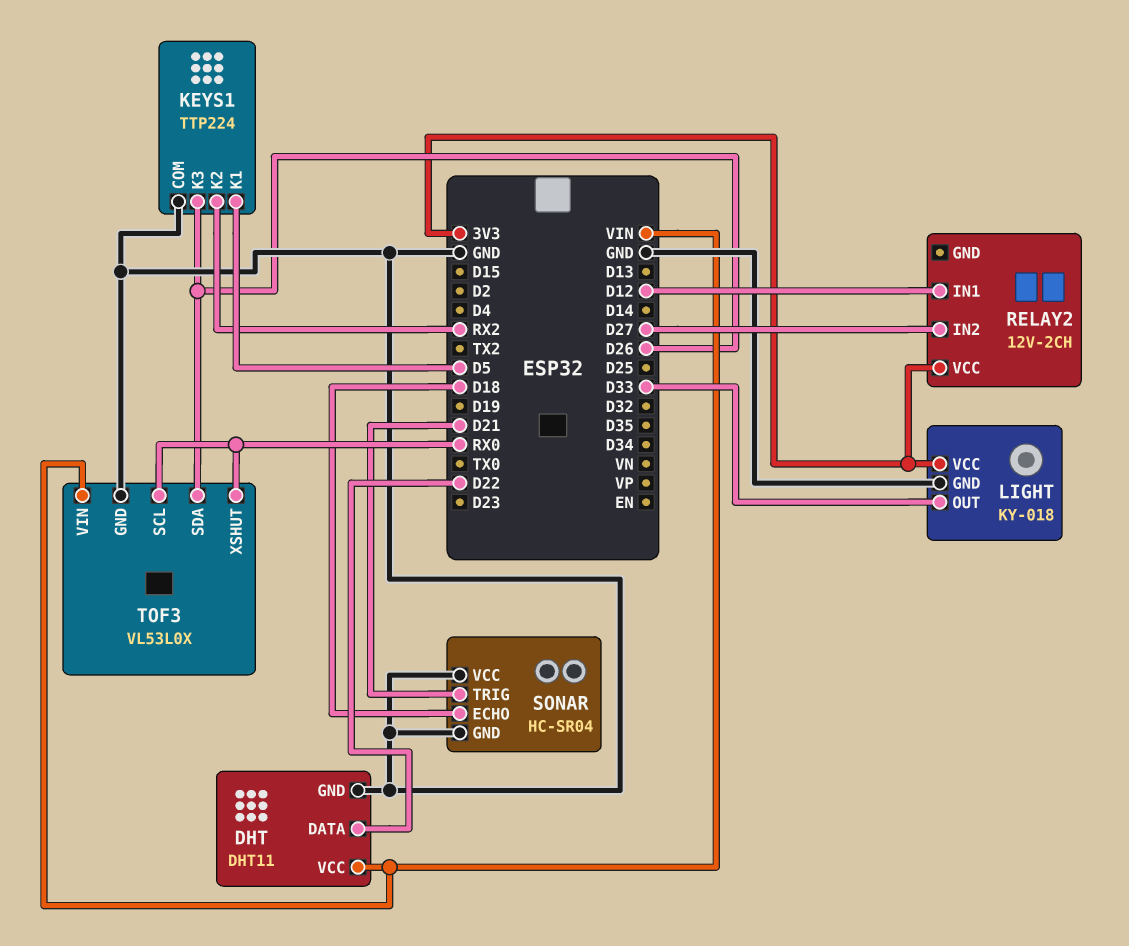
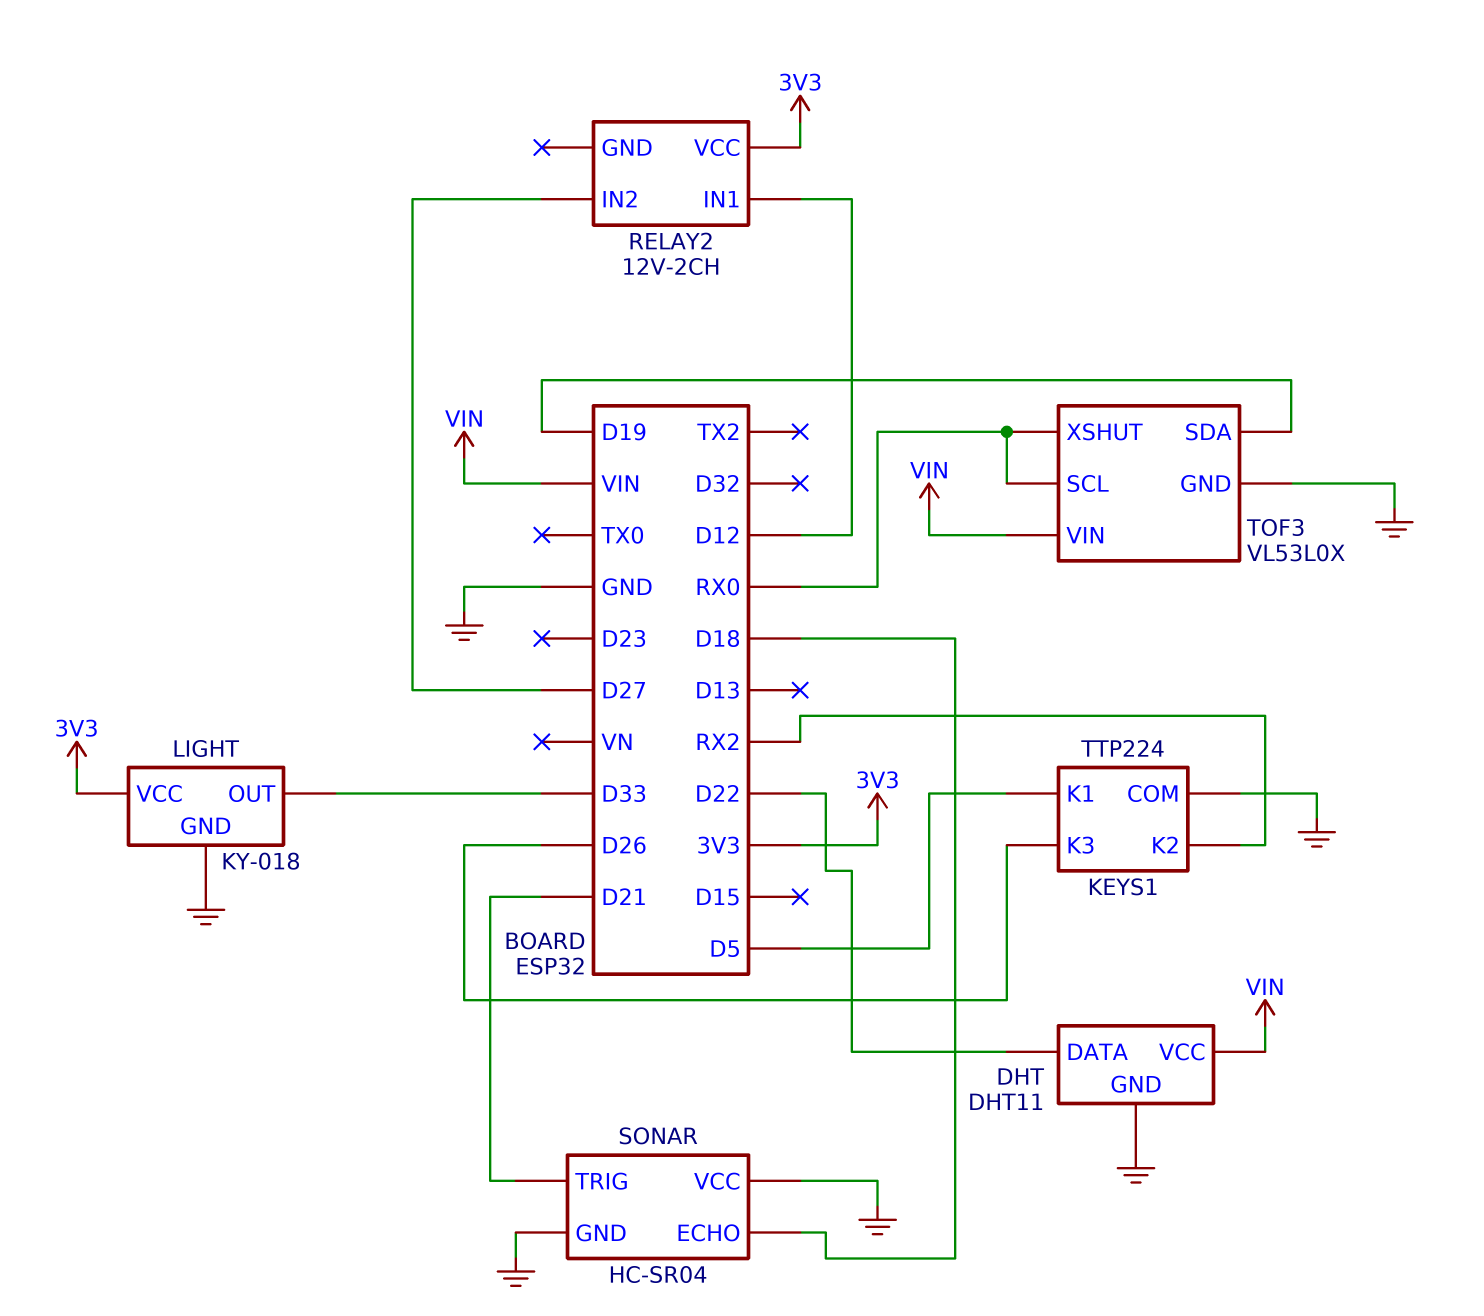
TOF3 pin SDA: D26 -> D19

